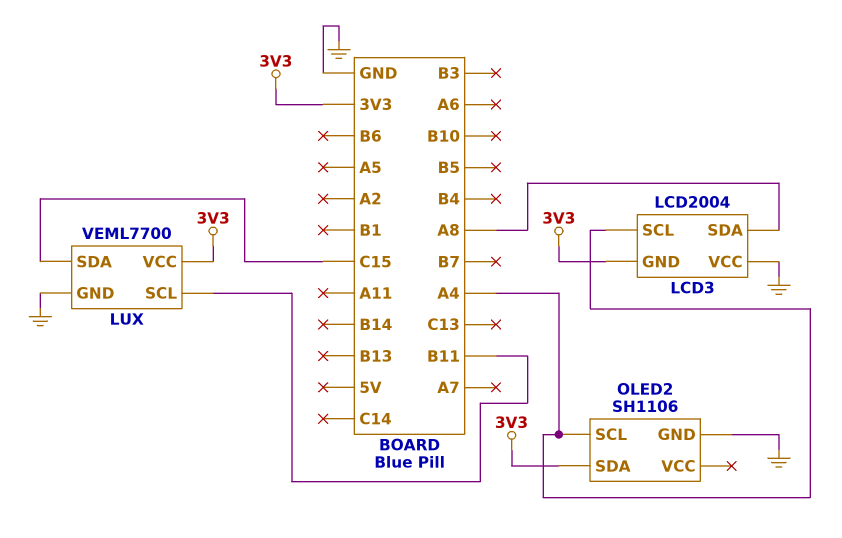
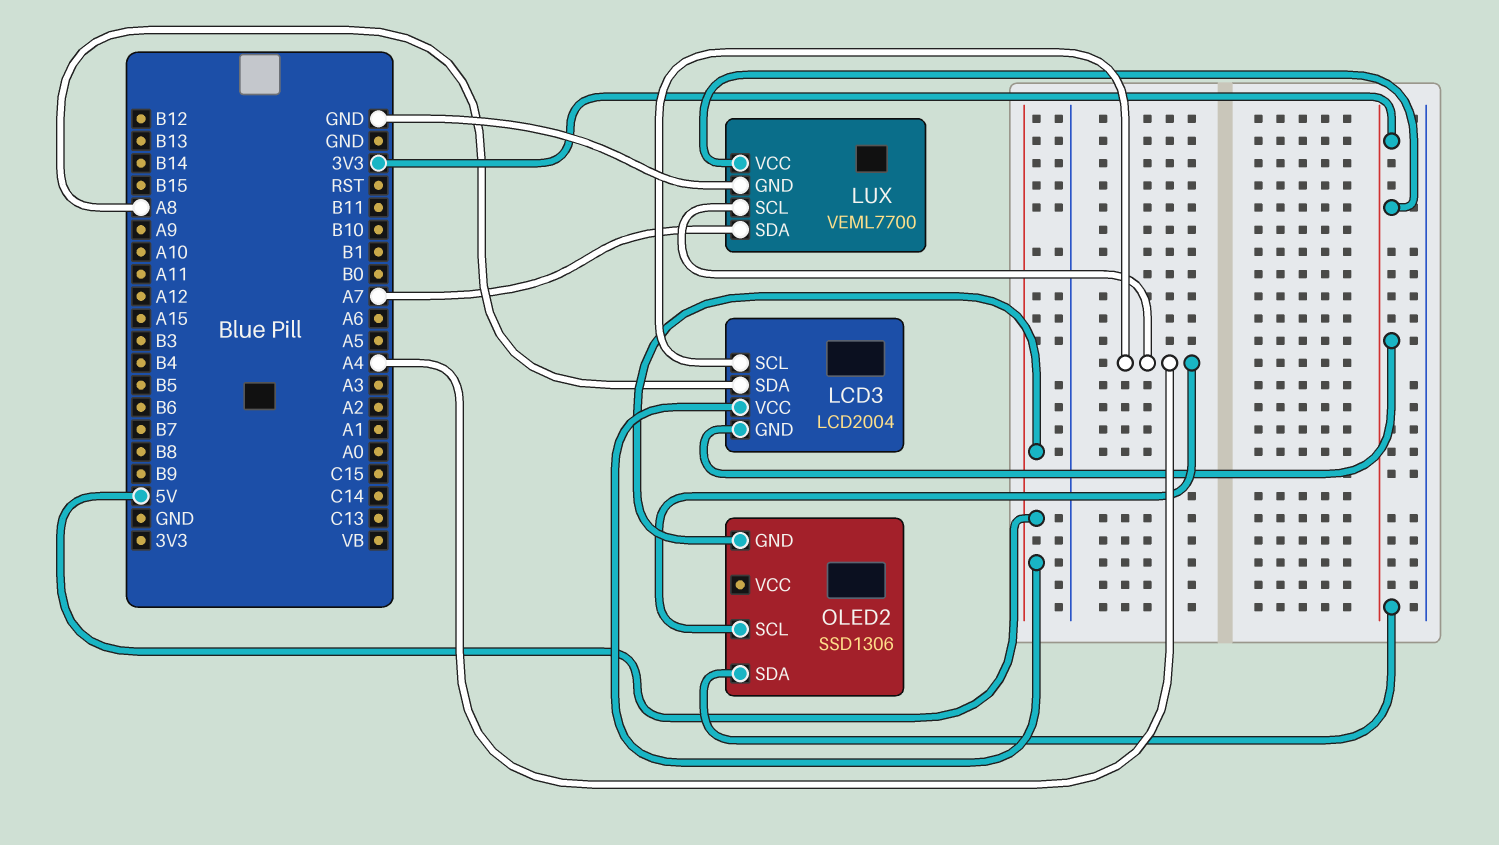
LCD3 pin VCC: GND -> 5V
LUX pin SCL: B11 -> A4
LUX pin SDA: C15 -> A7
OLED2: SH1106 -> SSD1306
OLED2 pin GND: GND -> 5V

